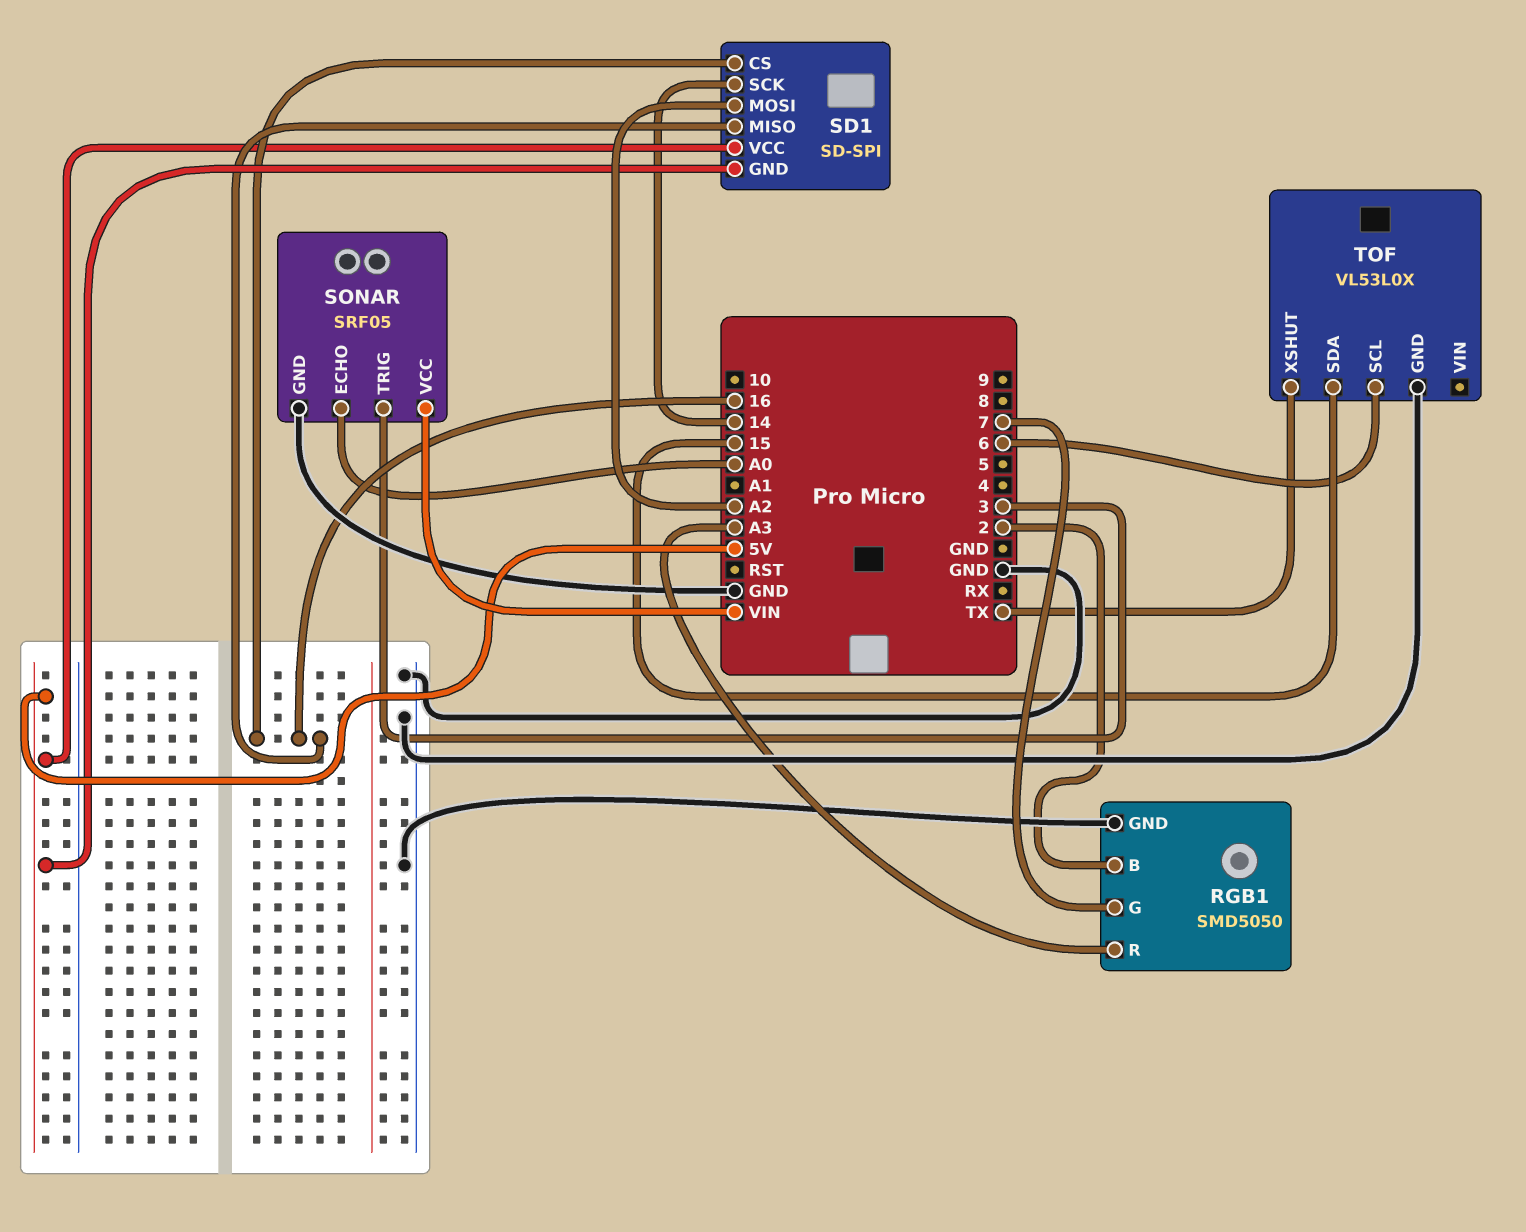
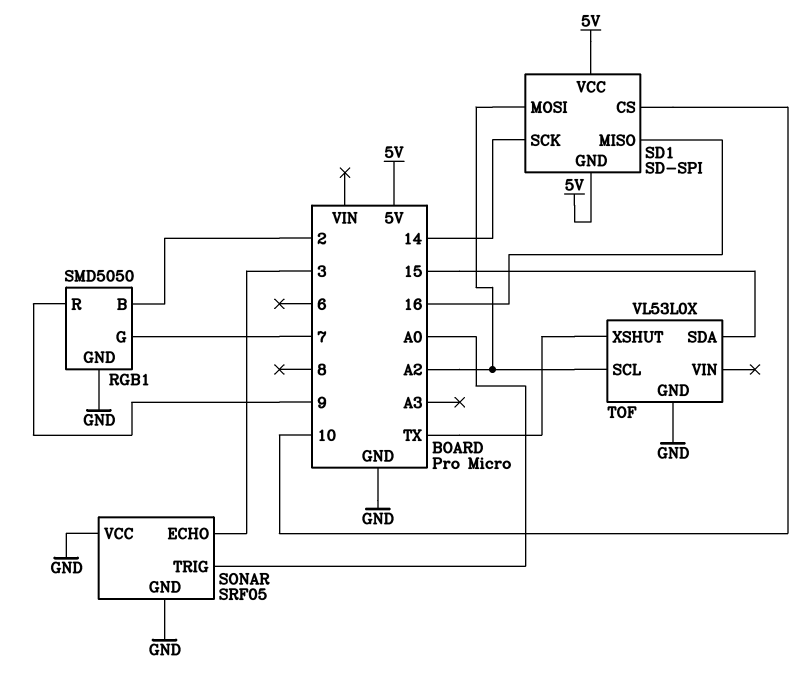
RGB1 pin R: A3 -> 9
SD1 pin CS: 16 -> 10
SONAR pin ECHO: A0 -> 3
SONAR pin TRIG: 3 -> A0
SONAR pin VCC: VIN -> GND
TOF pin SCL: 6 -> A2

